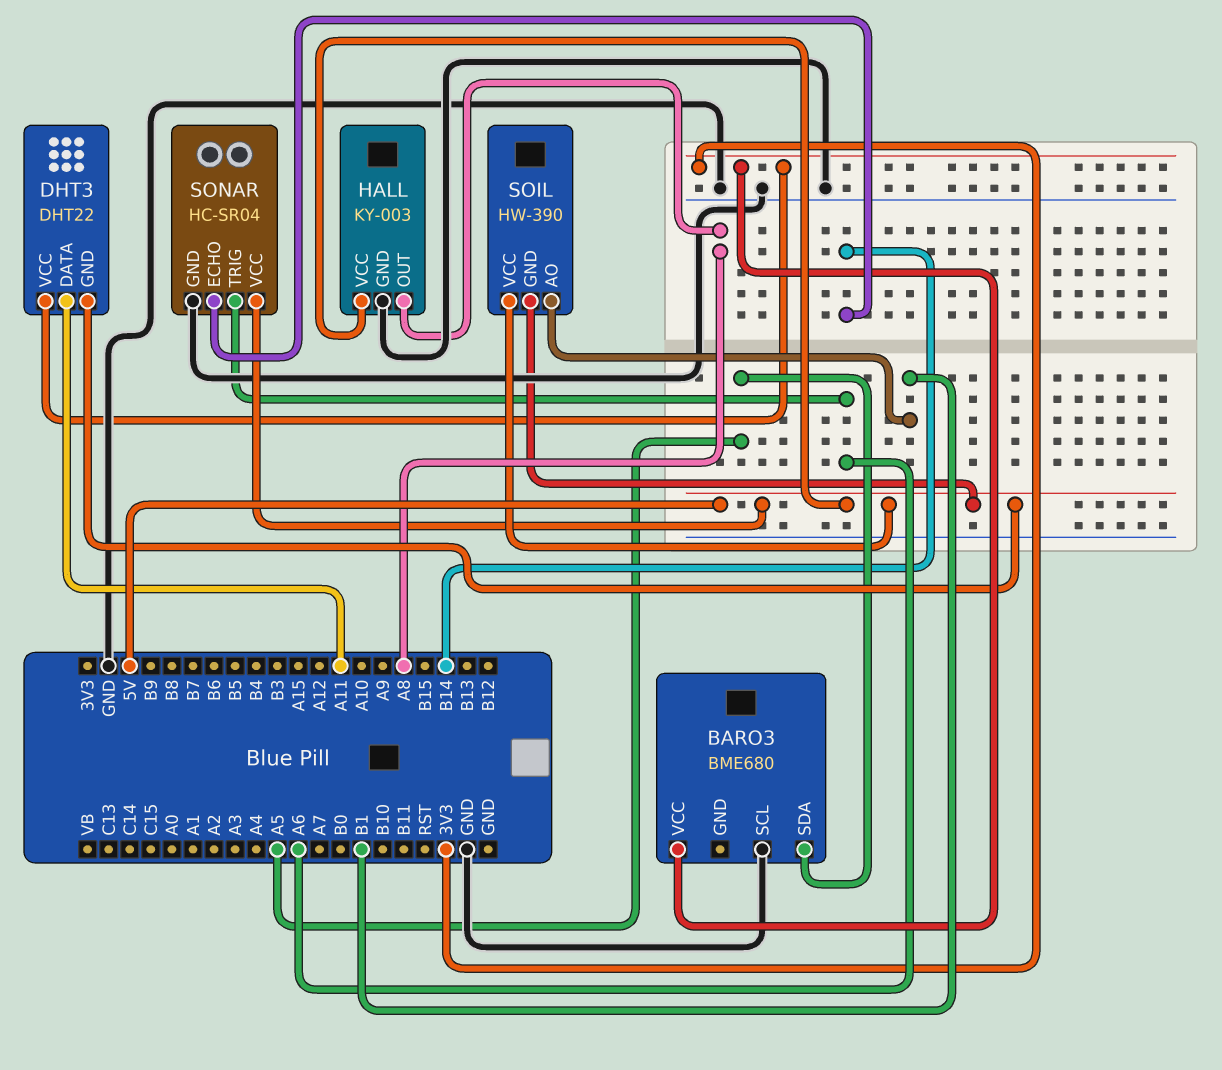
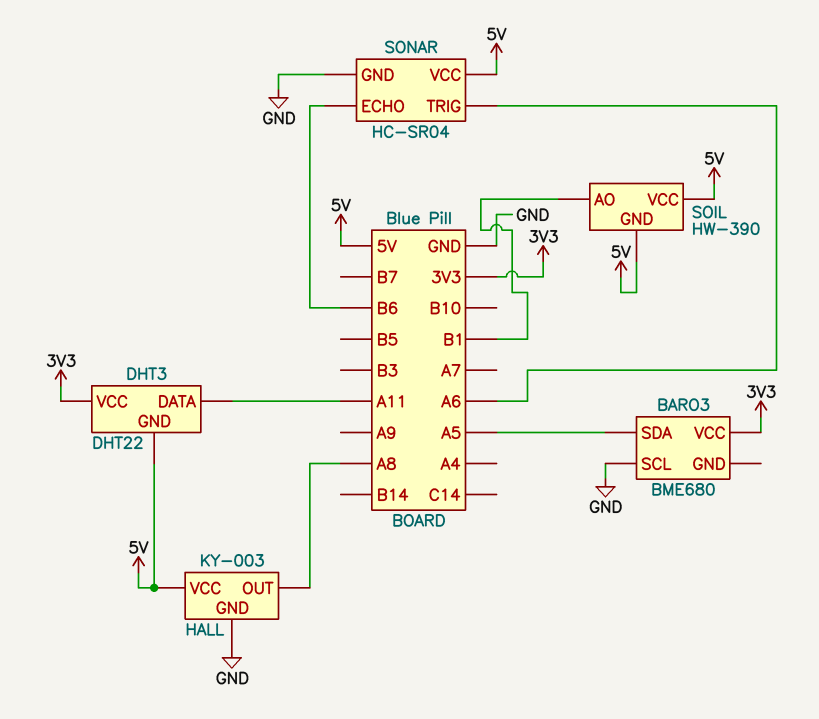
SONAR pin ECHO: B14 -> B6

